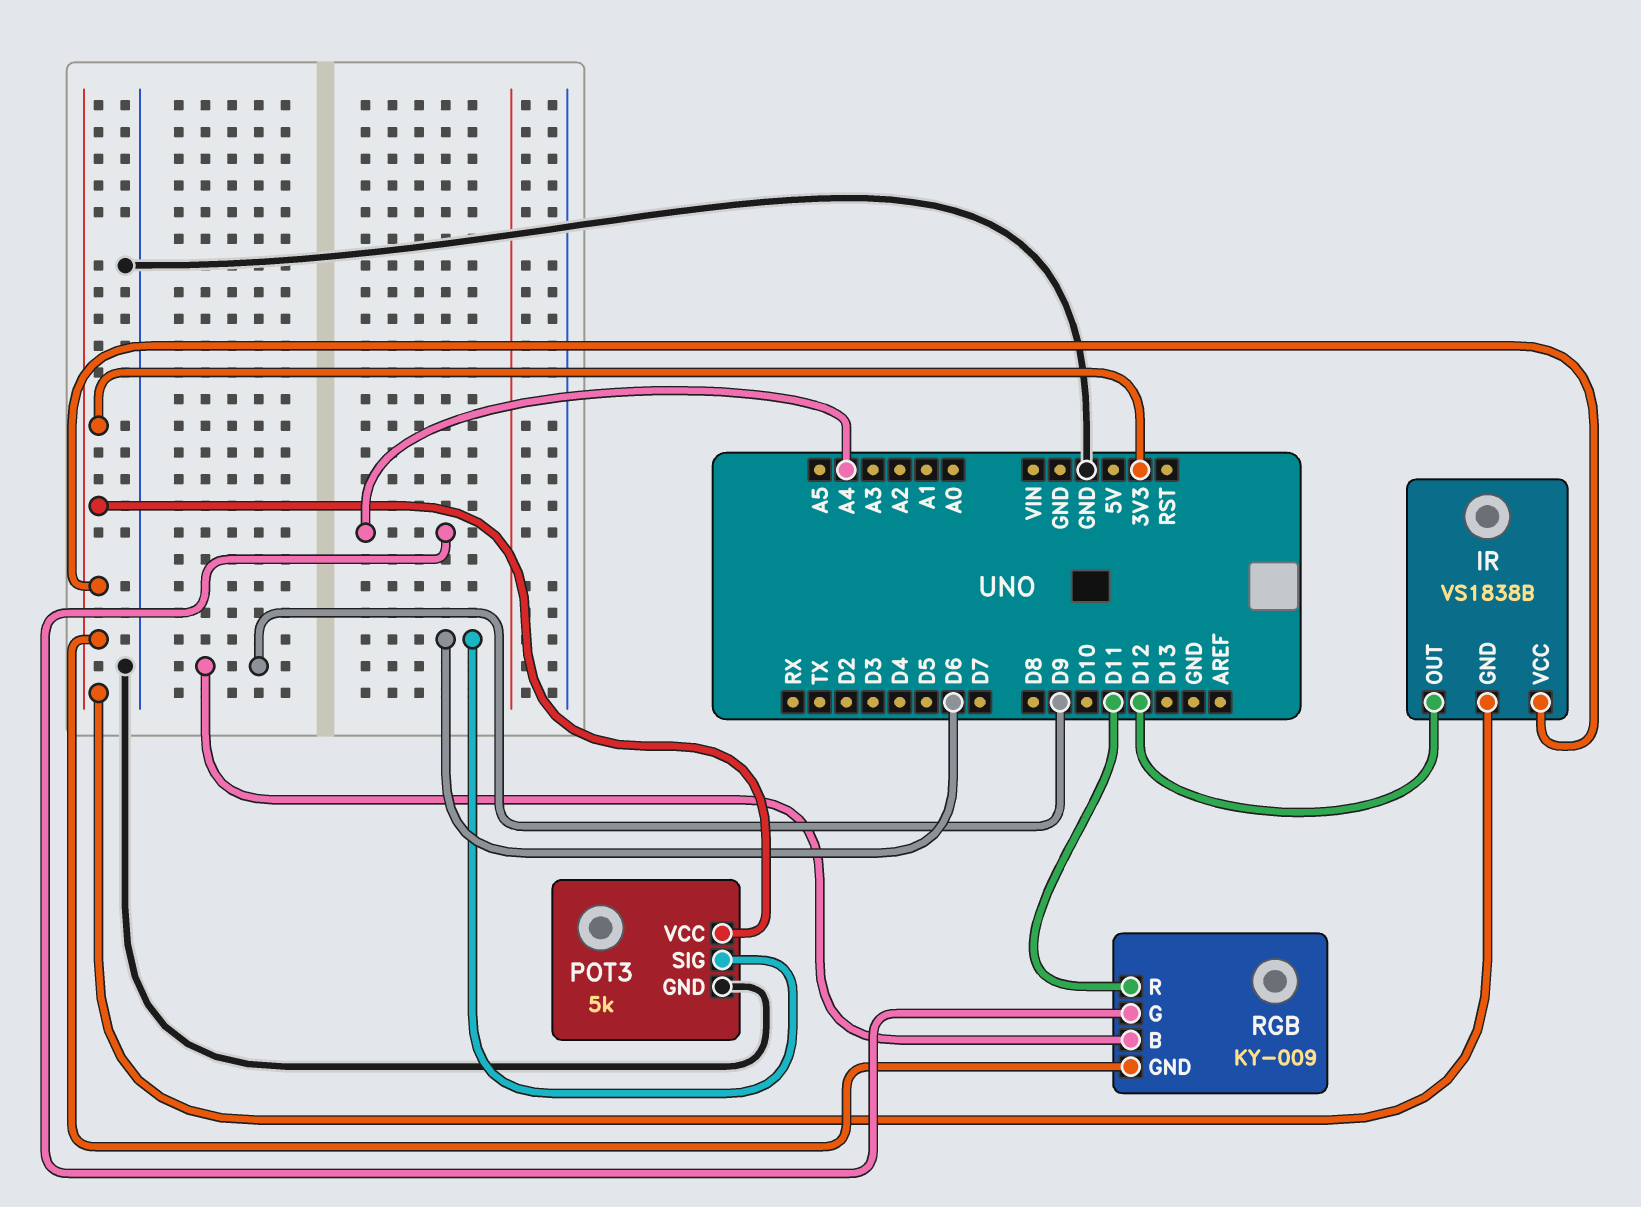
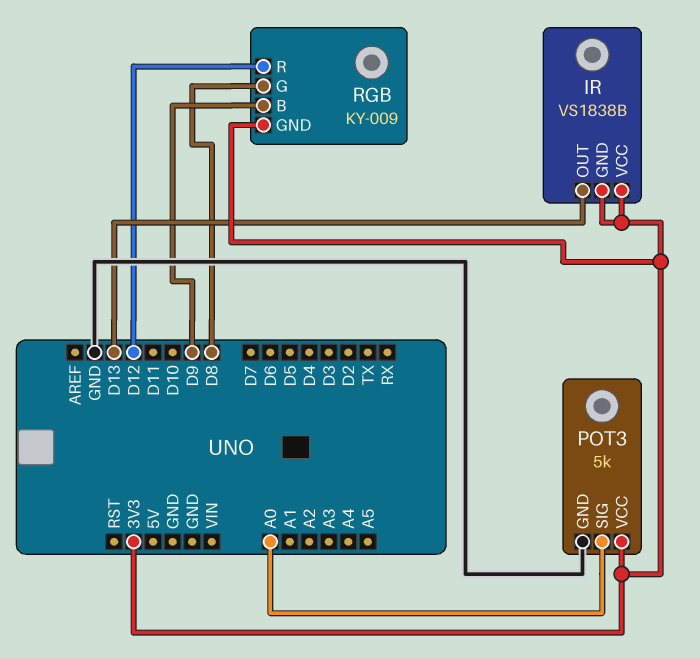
IR pin OUT: D12 -> D13
POT3 pin SIG: D6 -> A0
RGB pin G: A4 -> D8
RGB pin R: D11 -> D12

